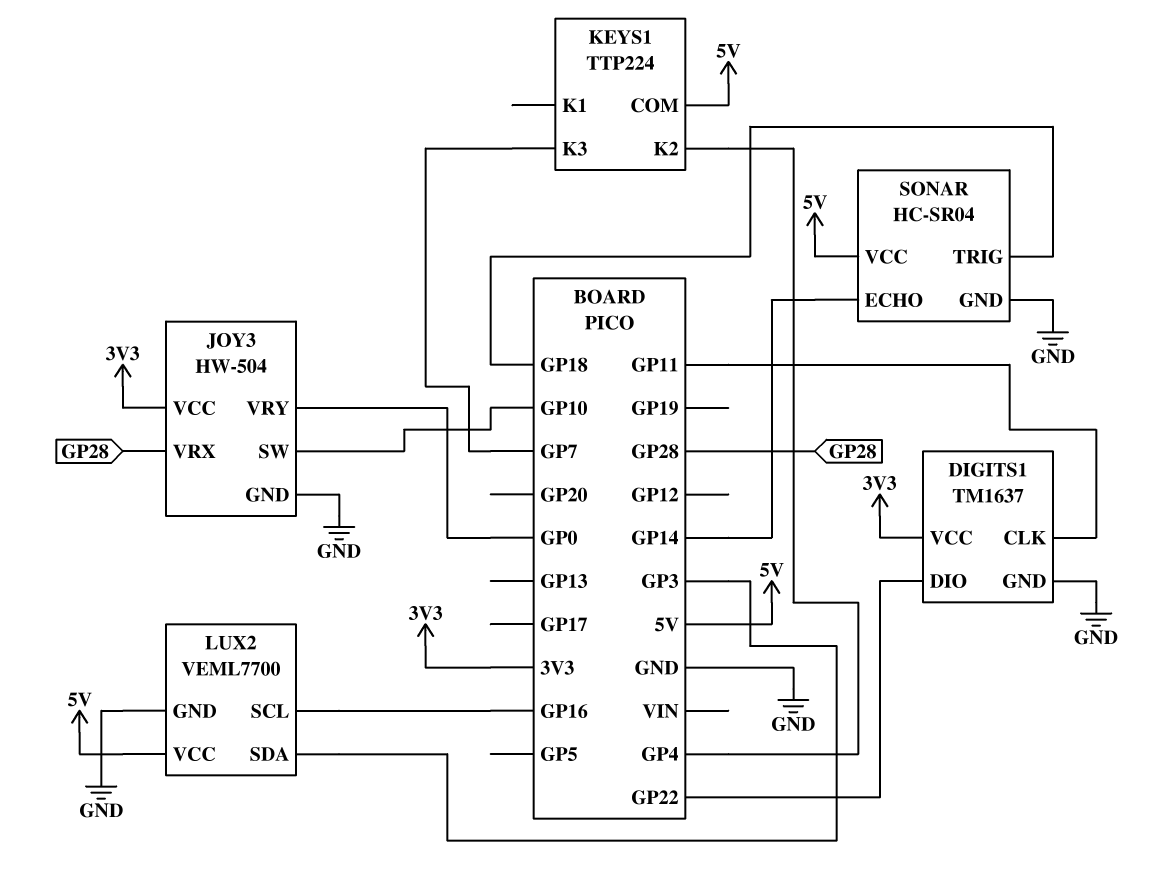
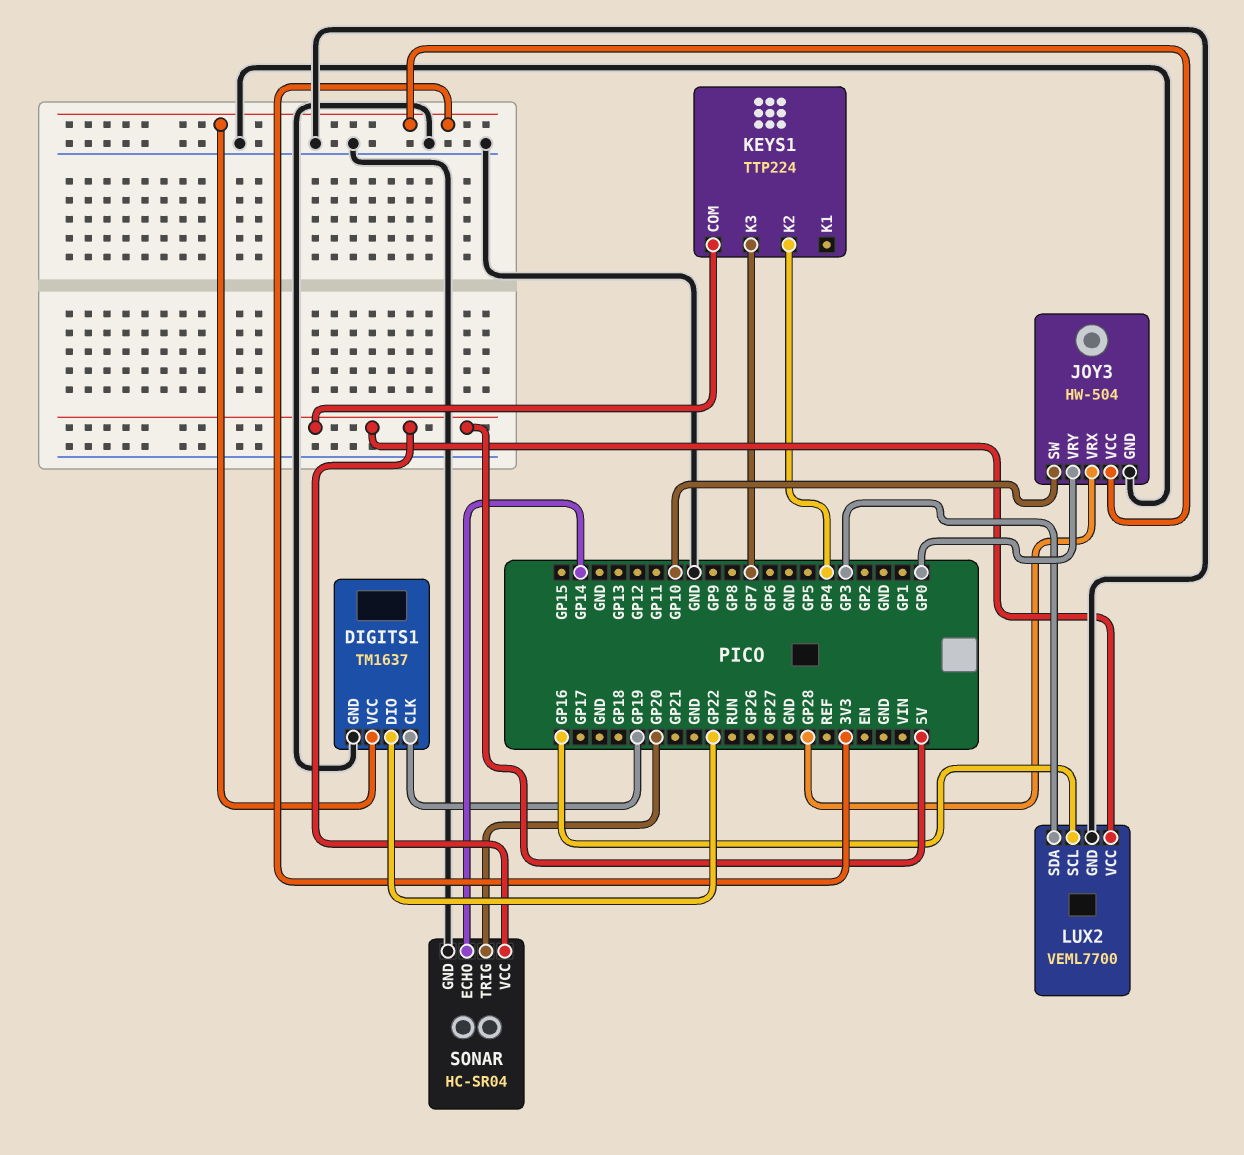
DIGITS1 pin CLK: GP11 -> GP19
SONAR pin TRIG: GP18 -> GP20

